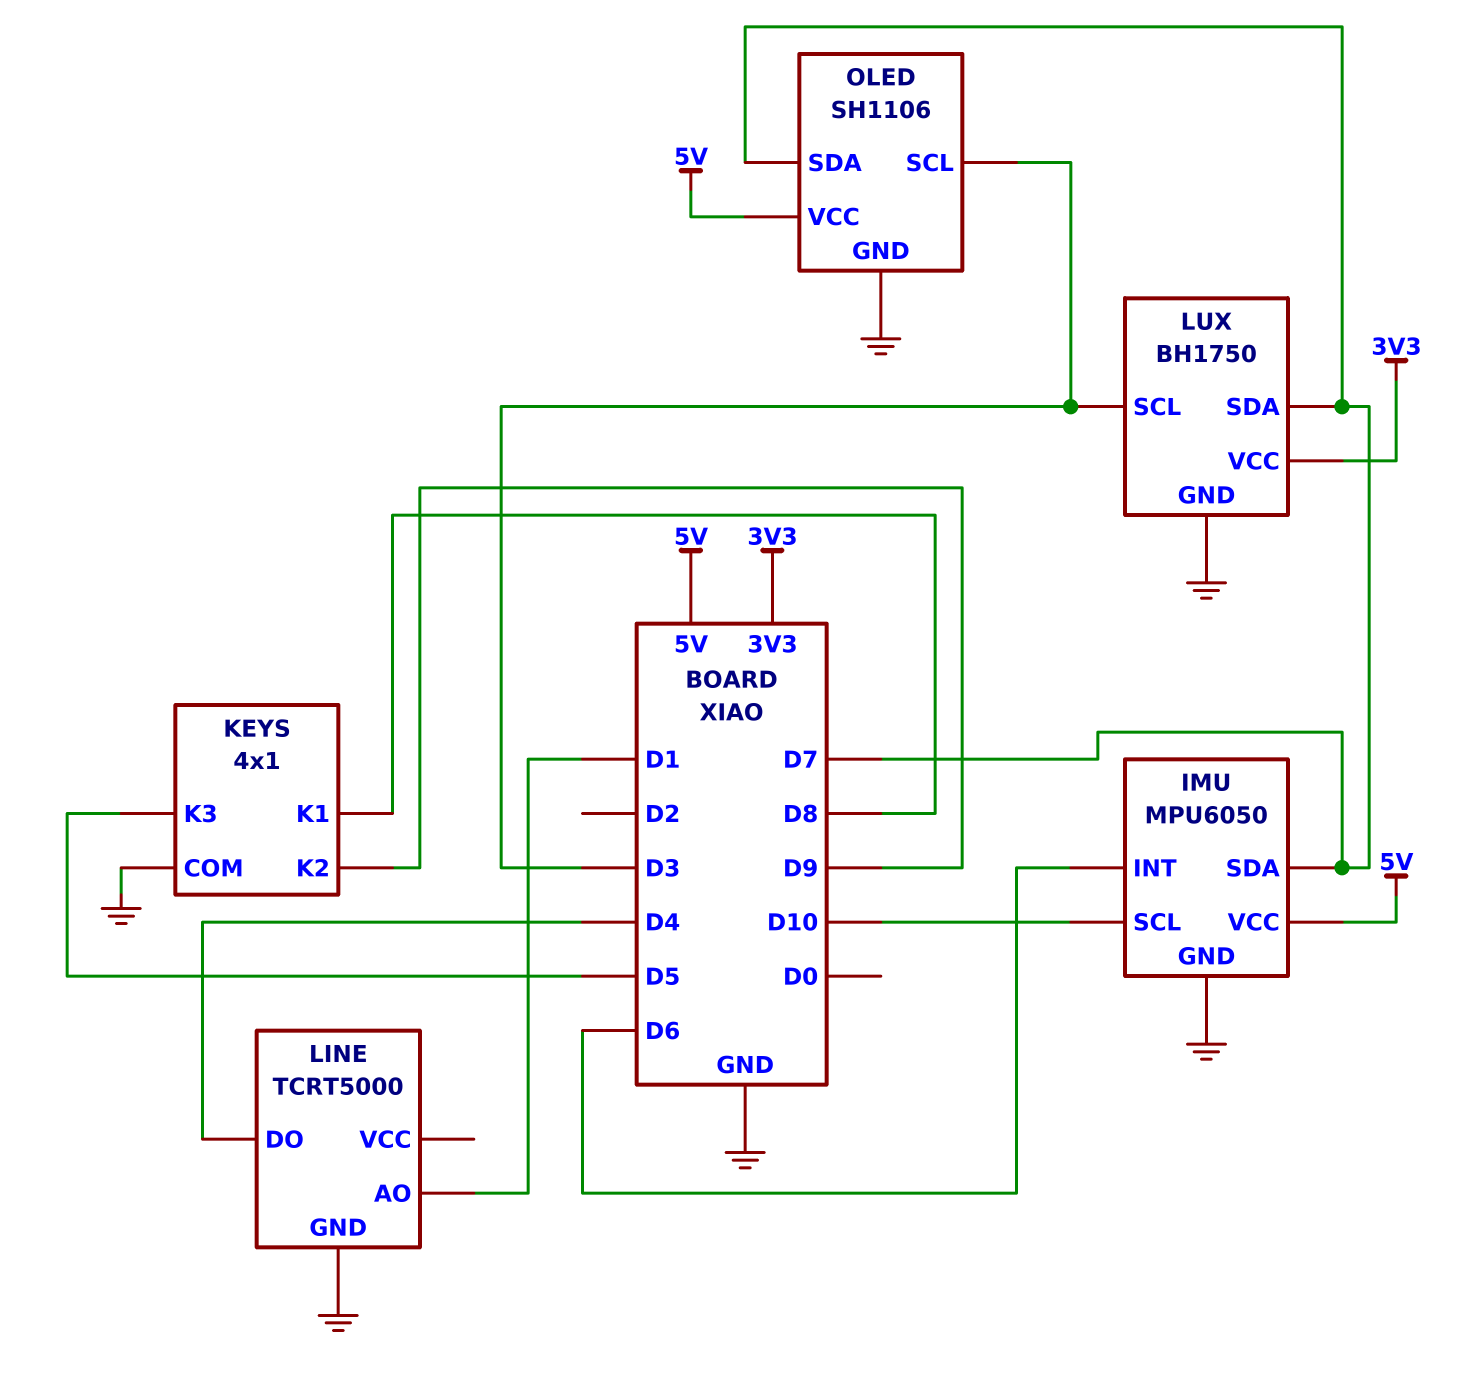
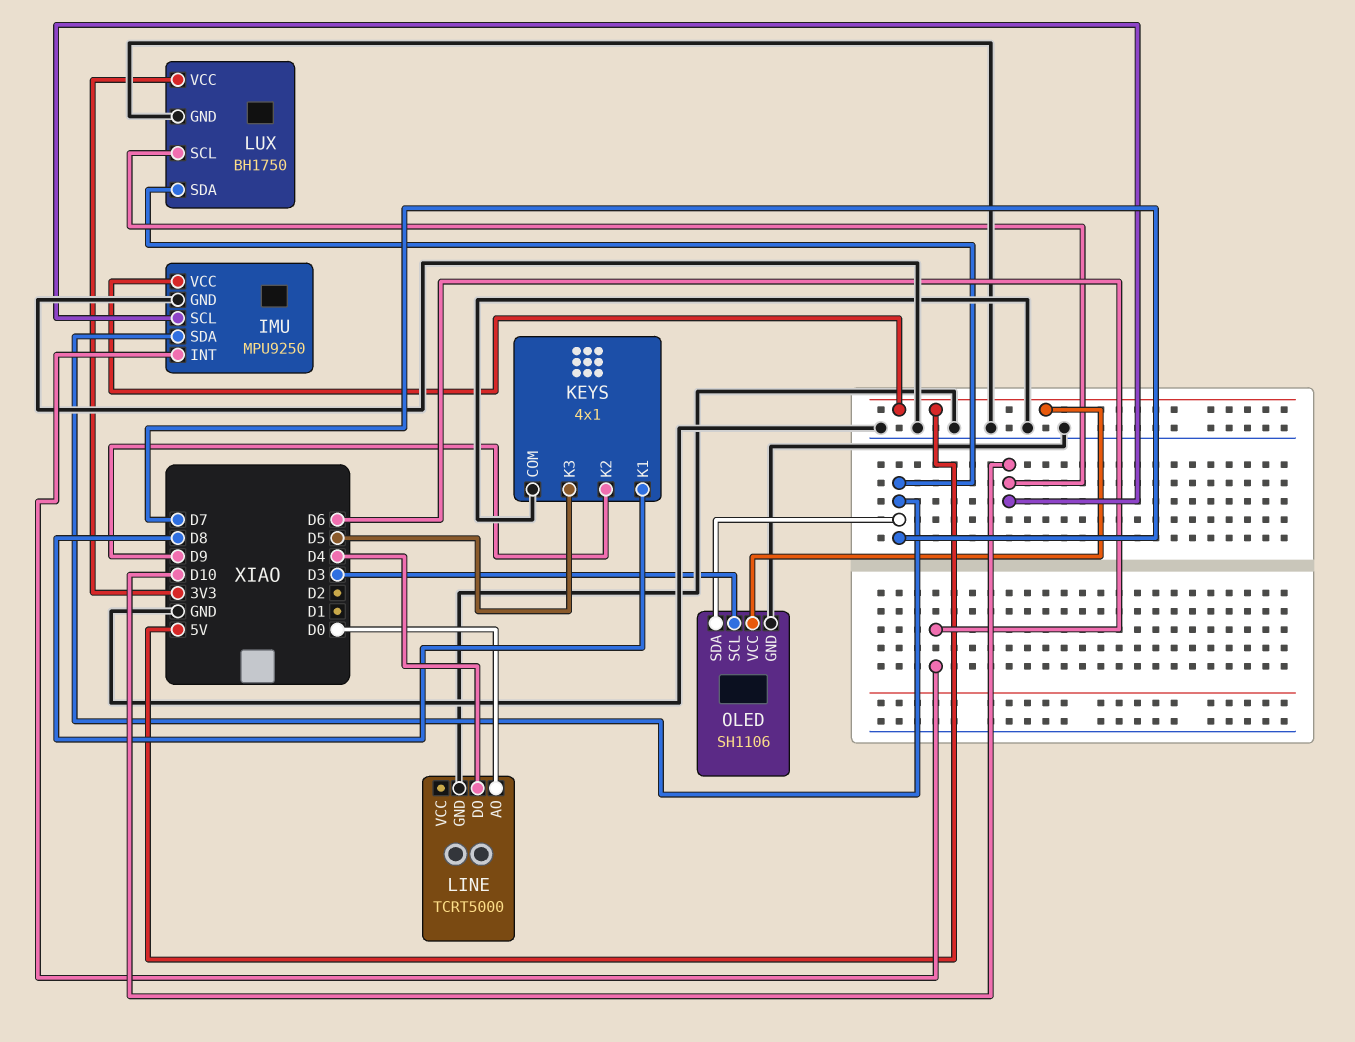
IMU: MPU6050 -> MPU9250
LINE pin AO: D1 -> D0
LUX pin SCL: D3 -> D10

